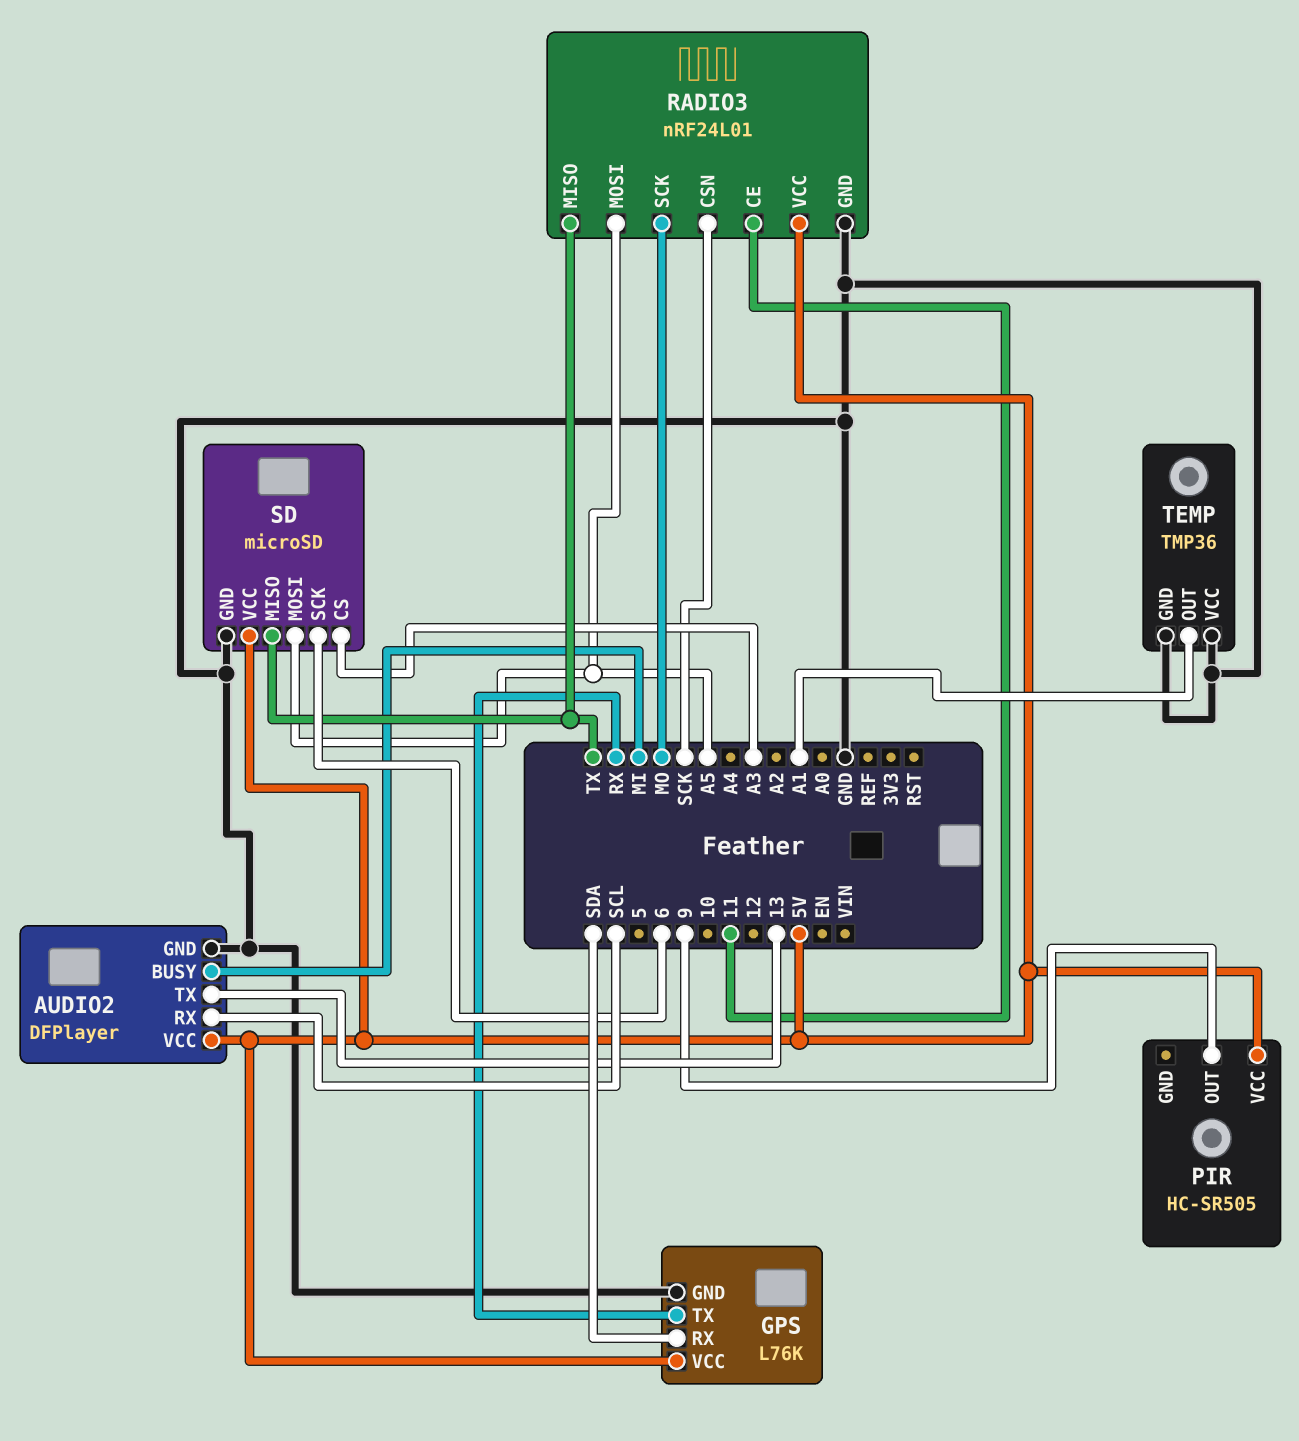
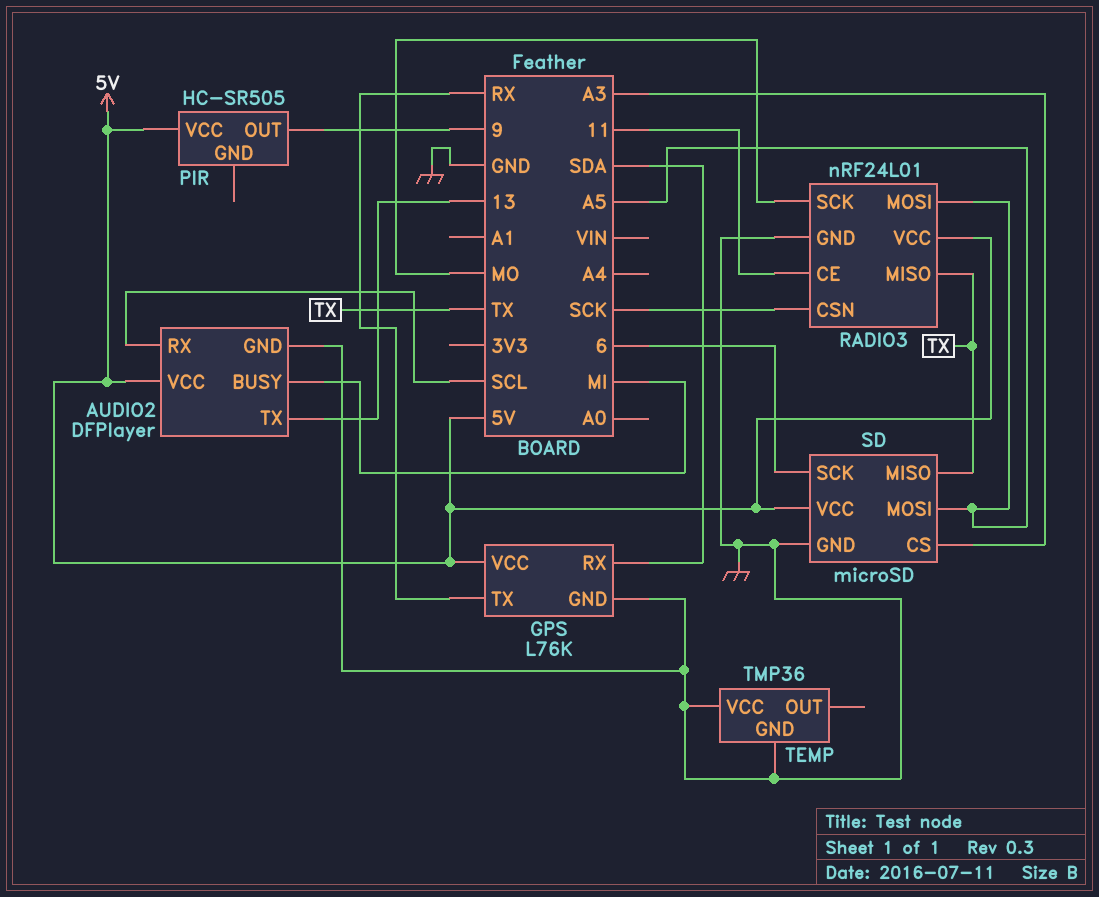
TEMP pin OUT: A1 -> none

